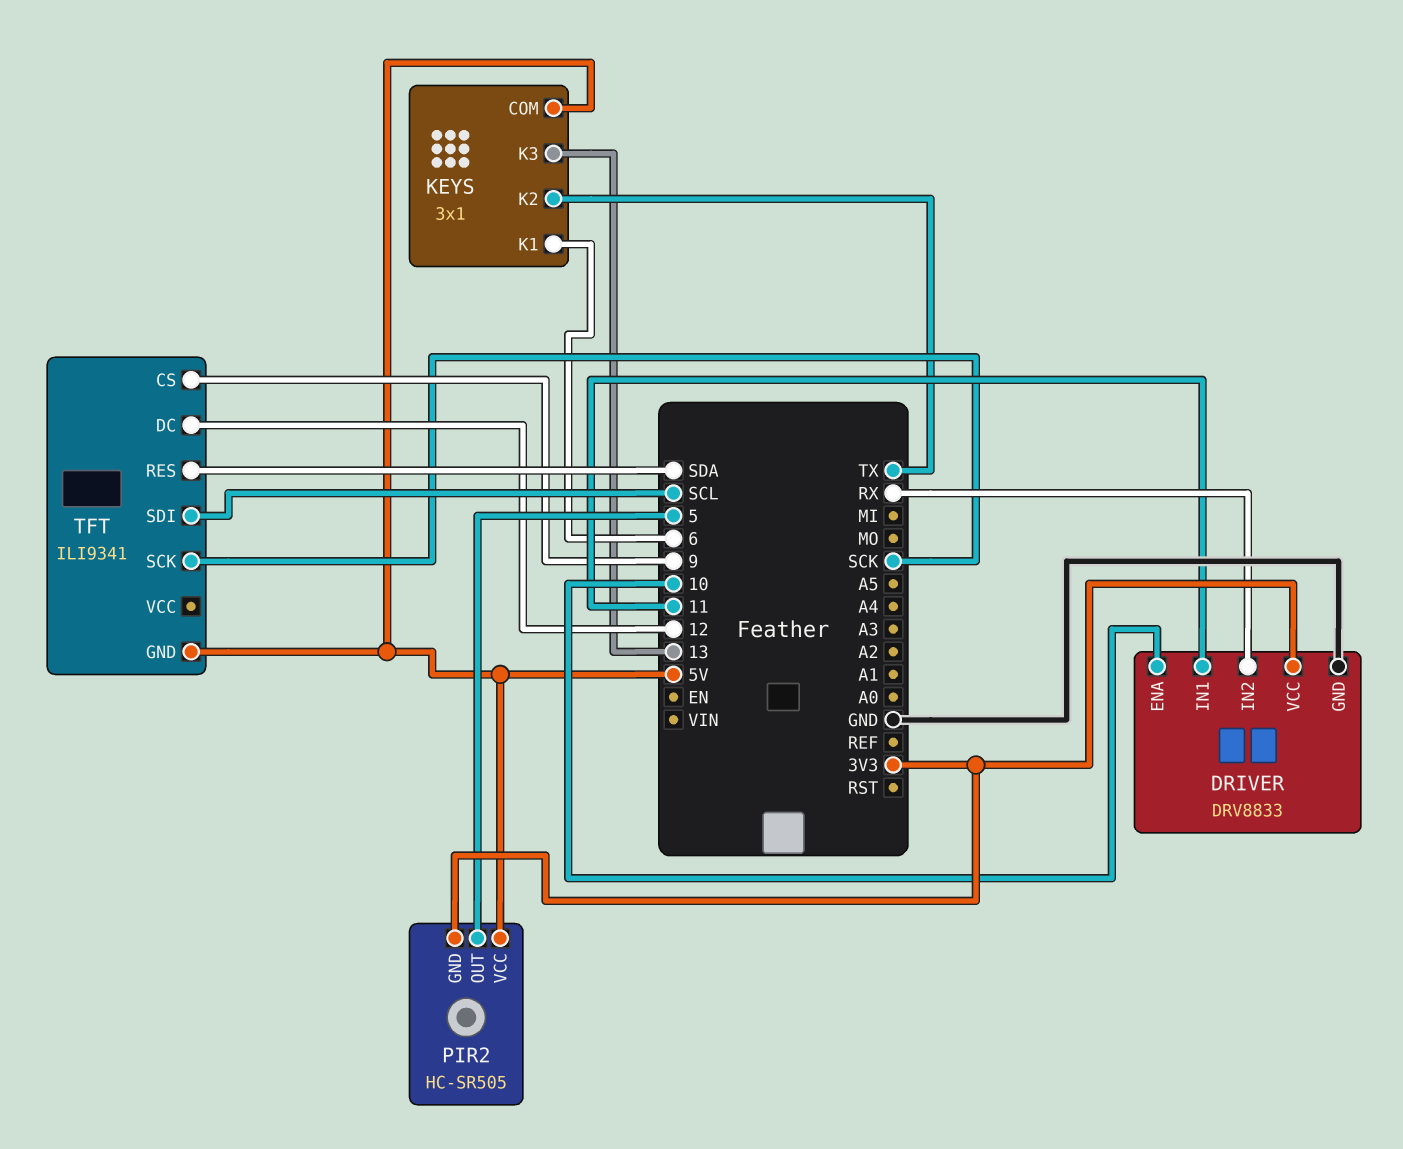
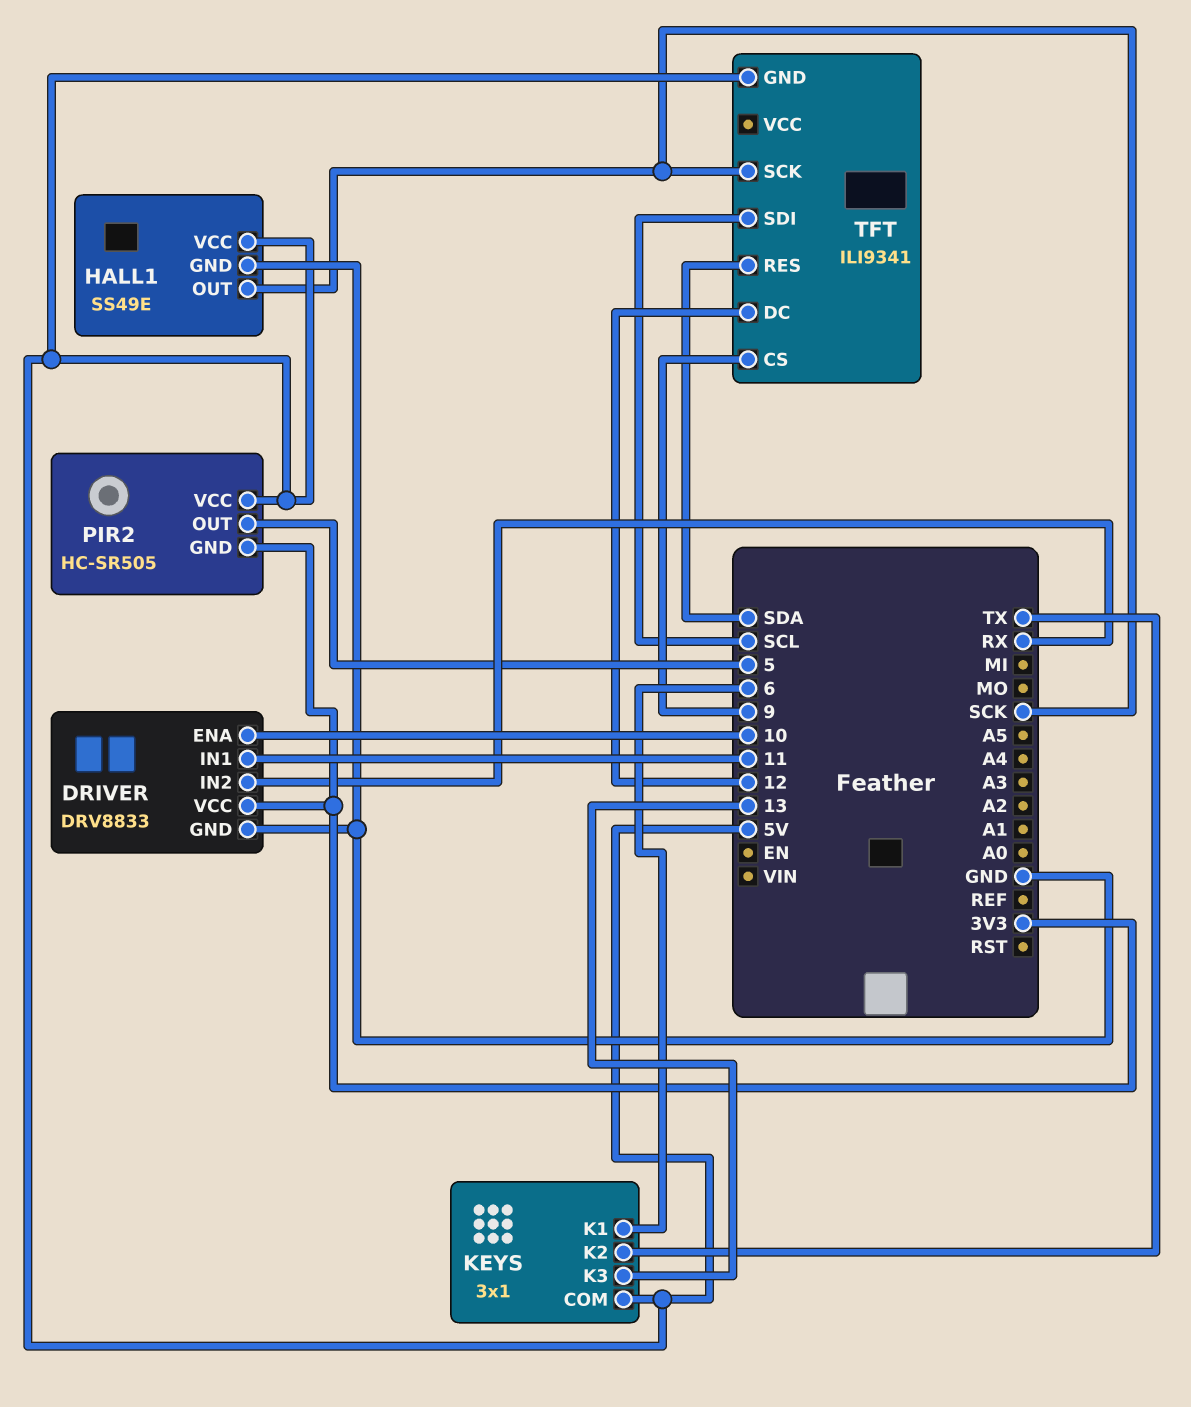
HALL1: none -> SS49E
HALL1 pin GND: none -> GND
HALL1 pin OUT: none -> SCK
HALL1 pin VCC: none -> 5V

